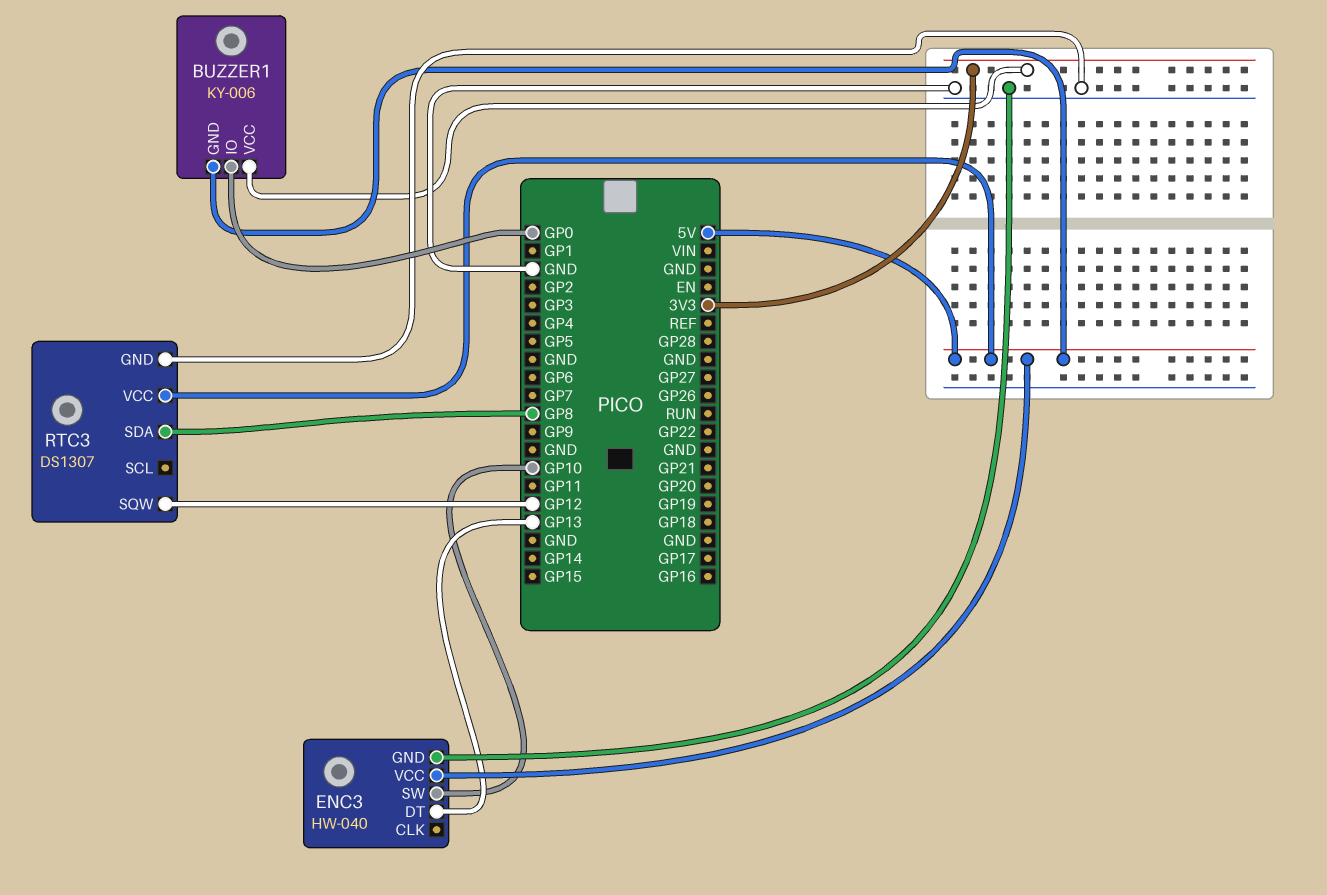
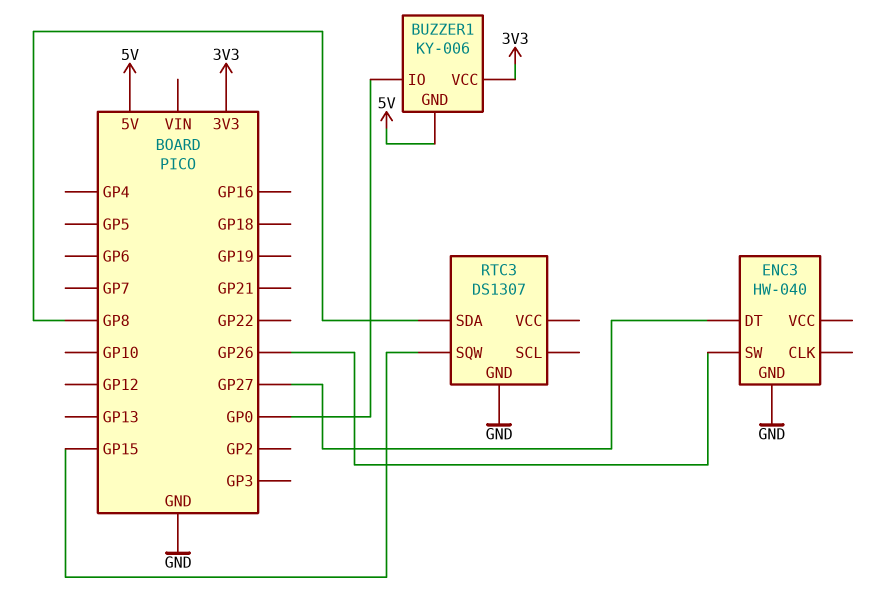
ENC3 pin DT: GP13 -> GP27
ENC3 pin SW: GP10 -> GP26
ENC3 pin VCC: 5V -> none
RTC3 pin SQW: GP12 -> GP15
RTC3 pin VCC: 5V -> none

